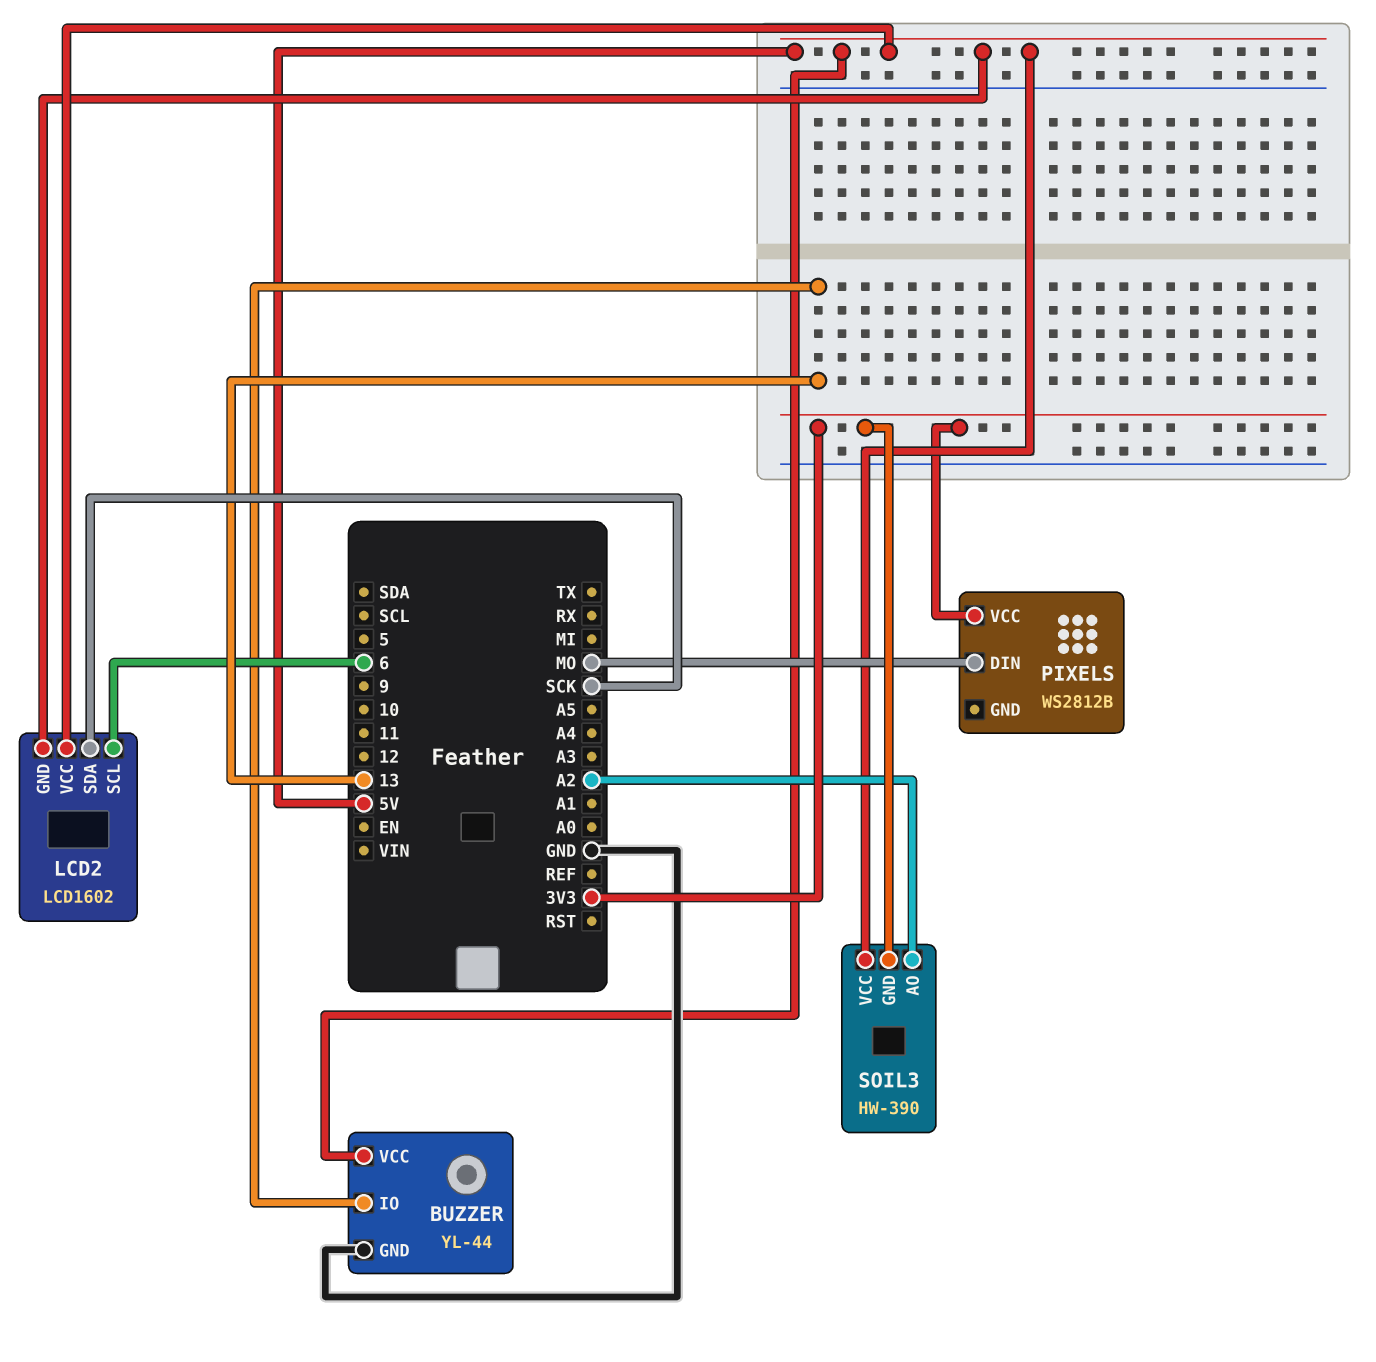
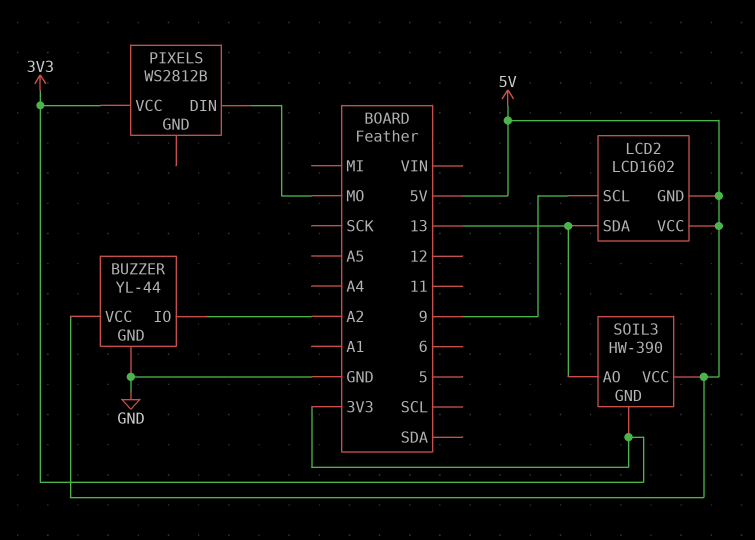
BUZZER pin IO: 13 -> A2
LCD2 pin SCL: 6 -> 9
LCD2 pin SDA: SCK -> 13
SOIL3 pin AO: A2 -> 13

